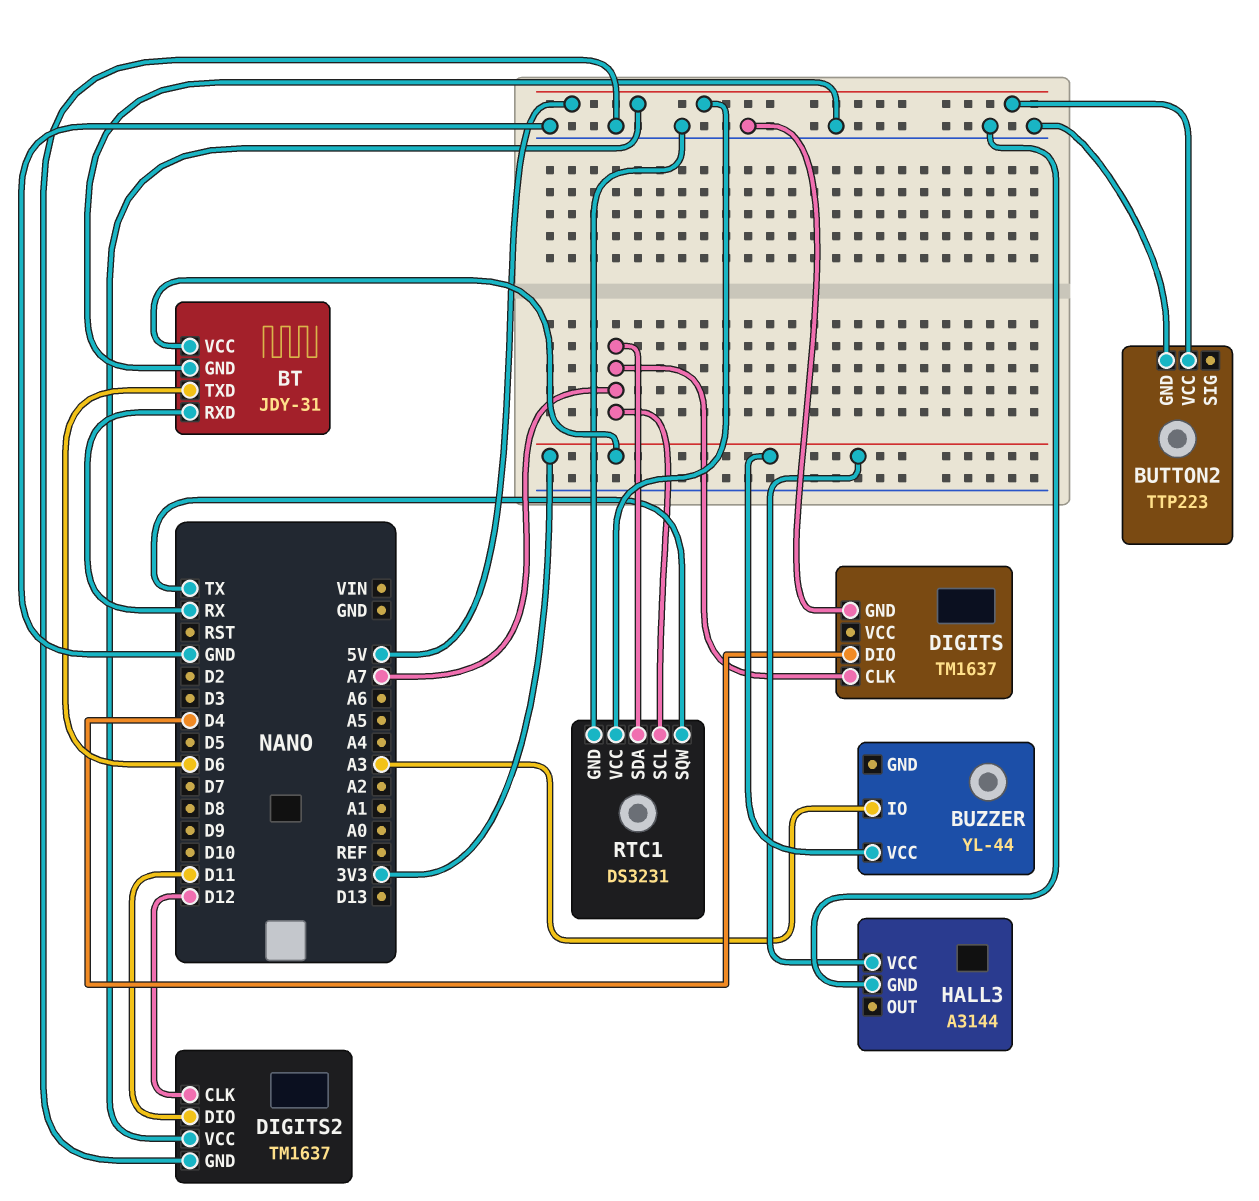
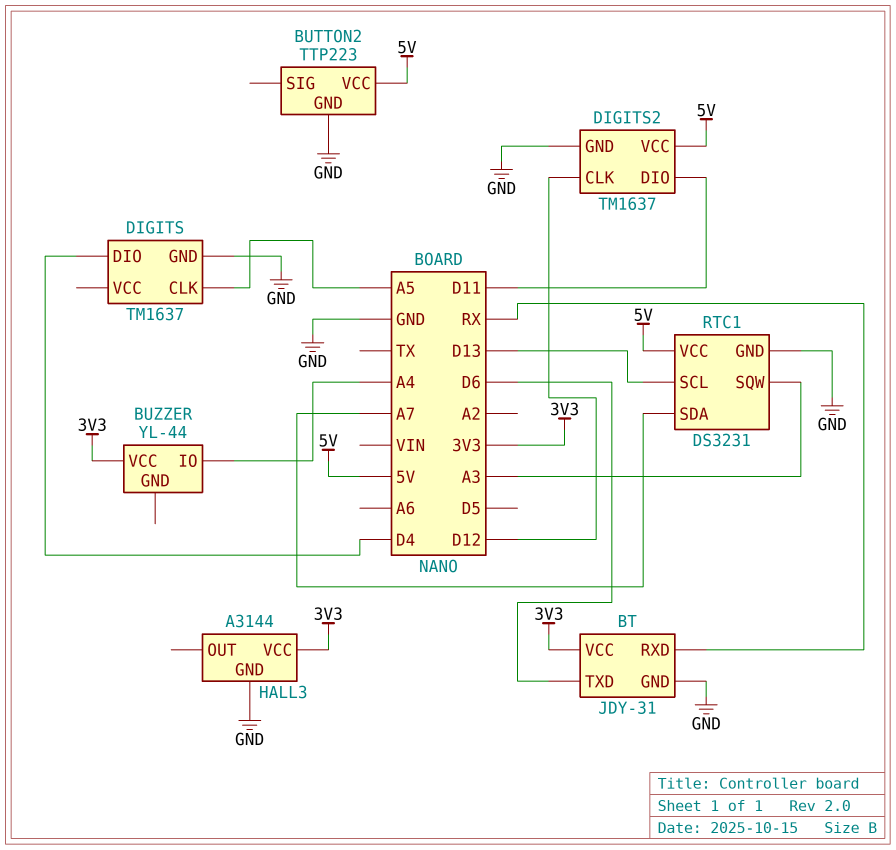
BUZZER pin IO: A3 -> A4
DIGITS pin CLK: A7 -> A5
RTC1 pin SCL: A7 -> D13
RTC1 pin SQW: TX -> A3

